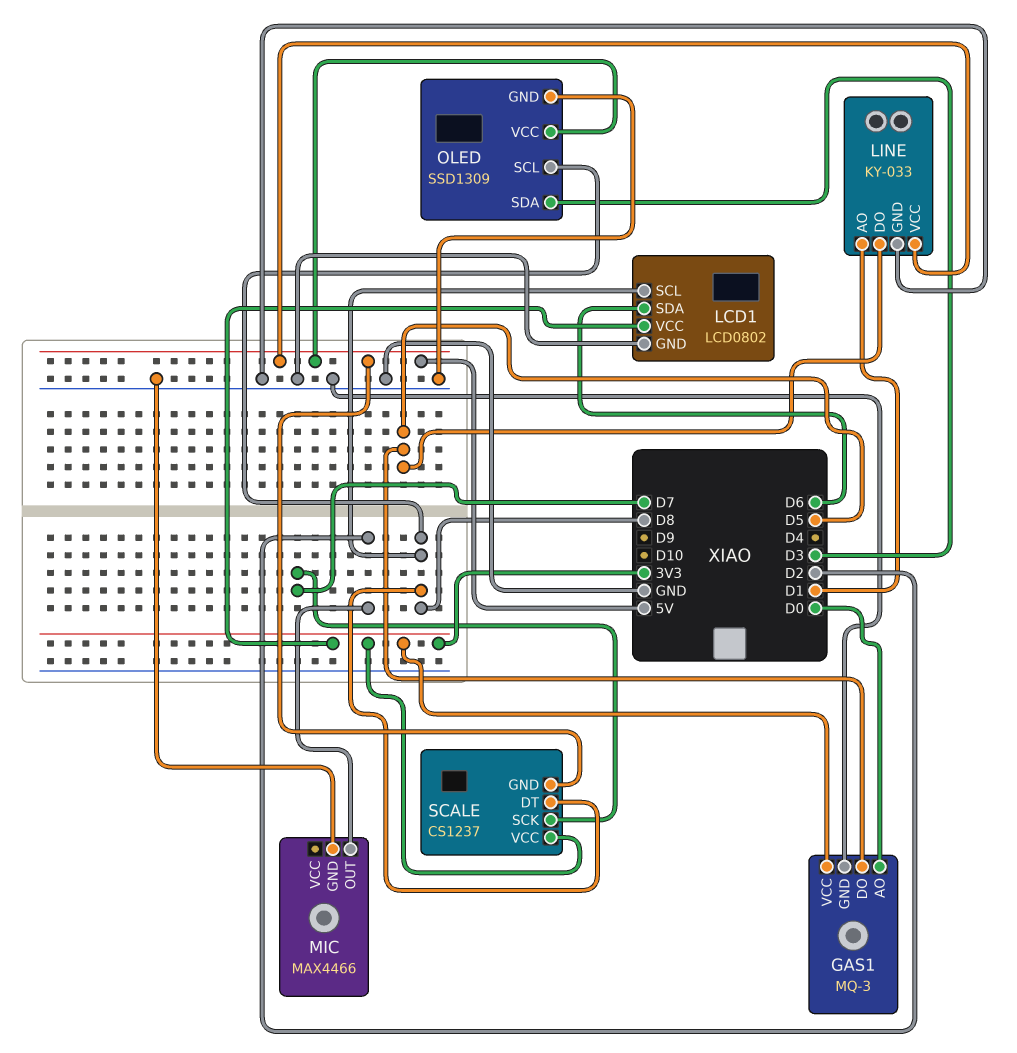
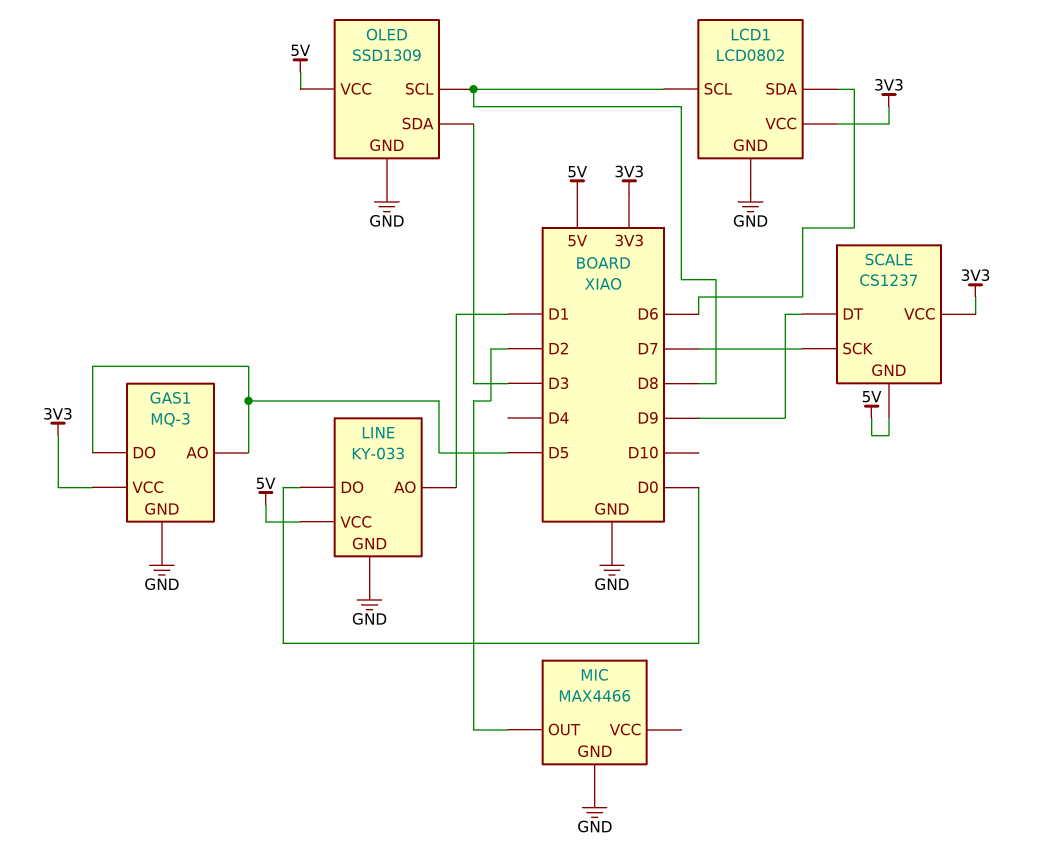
GAS1 pin AO: D0 -> D5
LINE pin DO: D5 -> D0
SCALE pin DT: D8 -> D9

